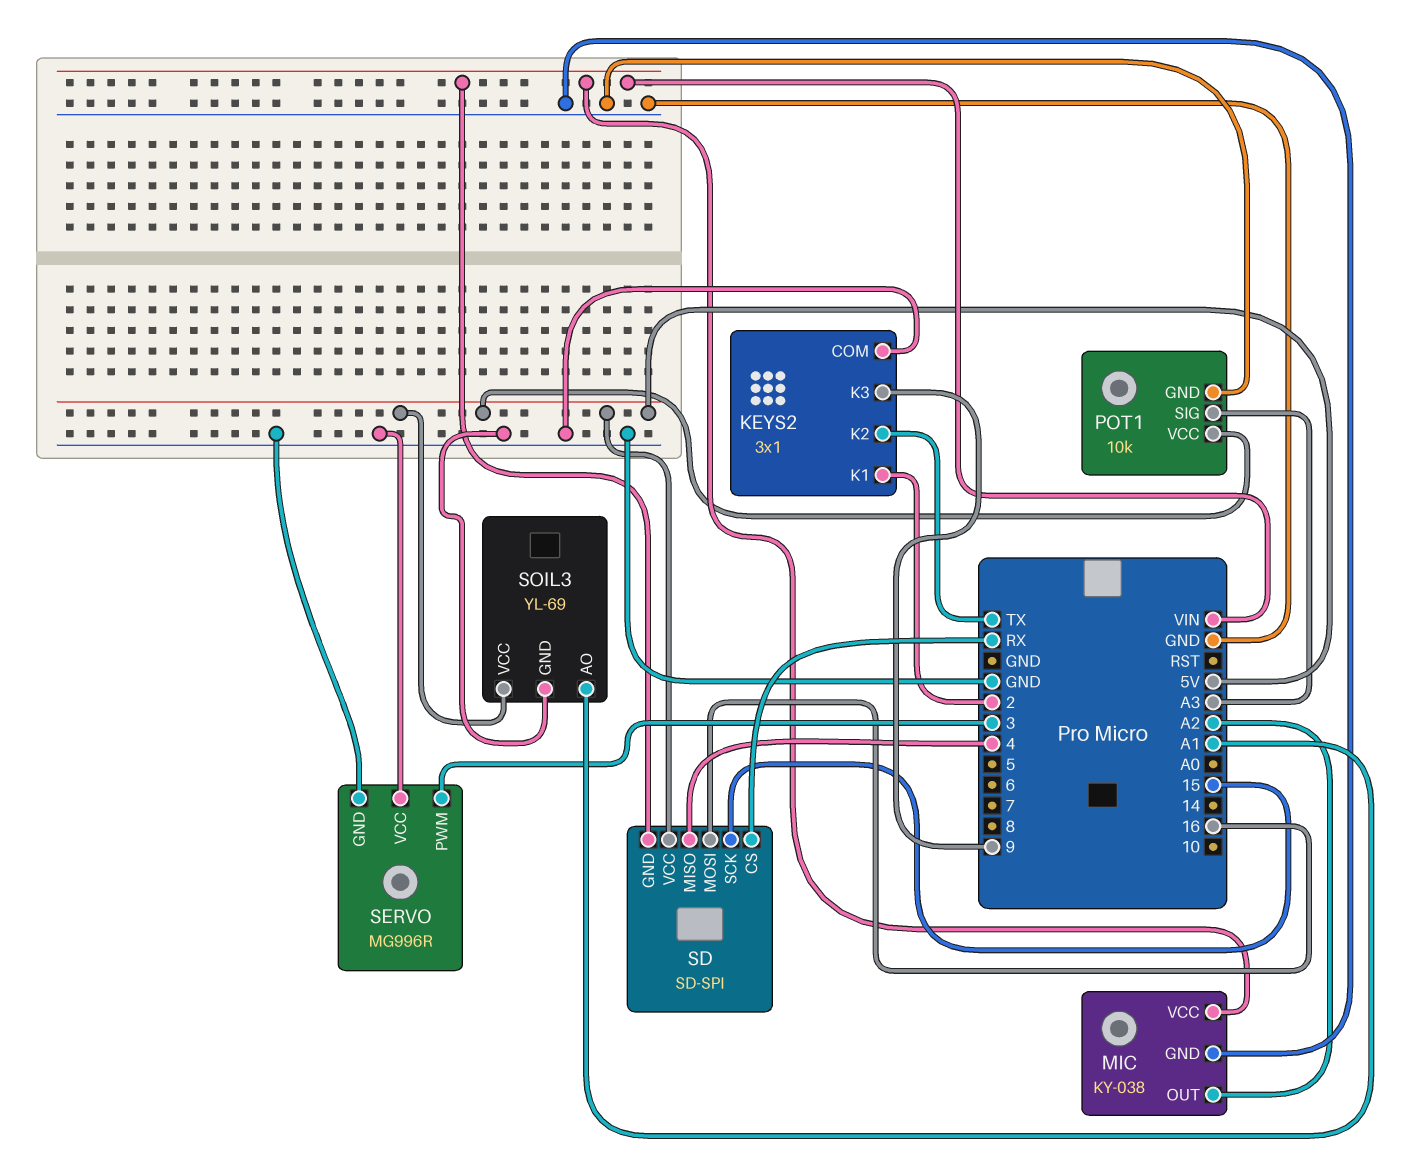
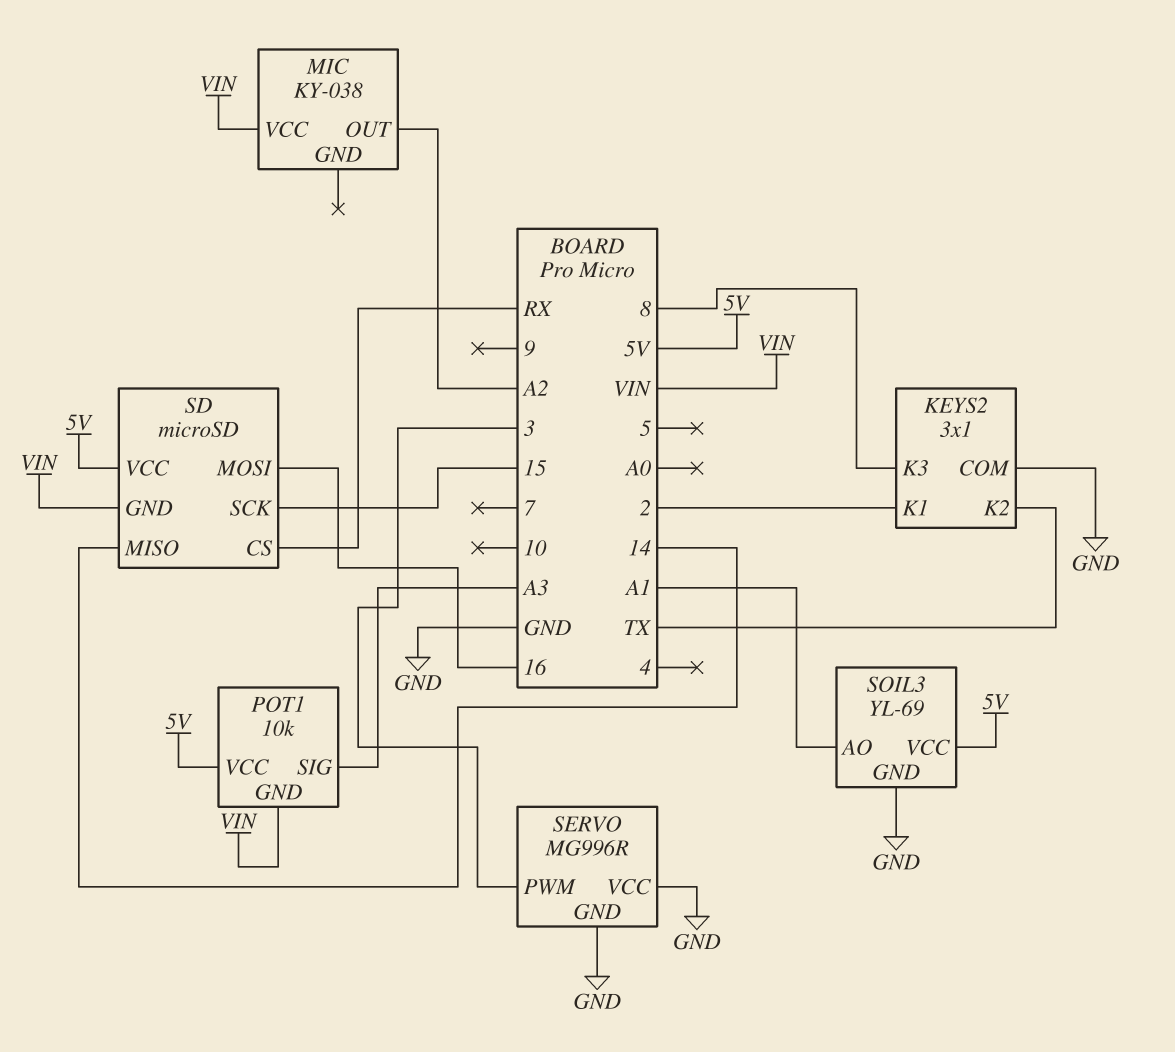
KEYS2 pin K3: 9 -> 8
MIC pin GND: GND -> none
POT1 pin GND: GND -> VIN
SD: SD-SPI -> microSD
SD pin MISO: 4 -> 14

